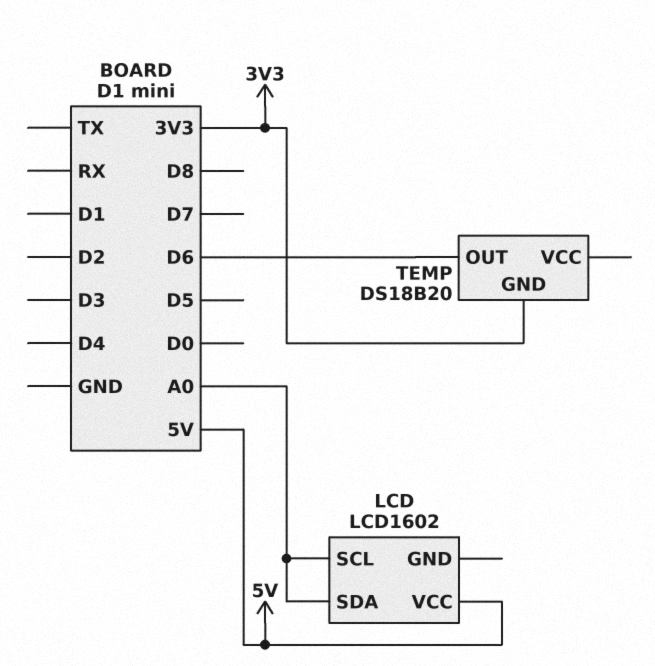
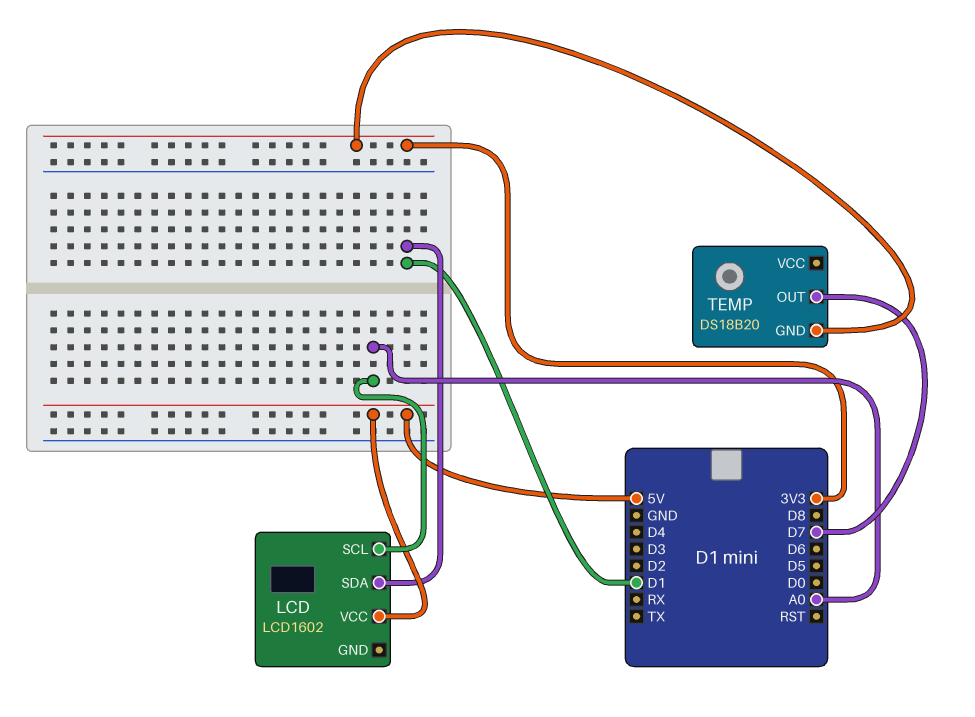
LCD pin SDA: A0 -> D1
TEMP pin OUT: D6 -> D7

